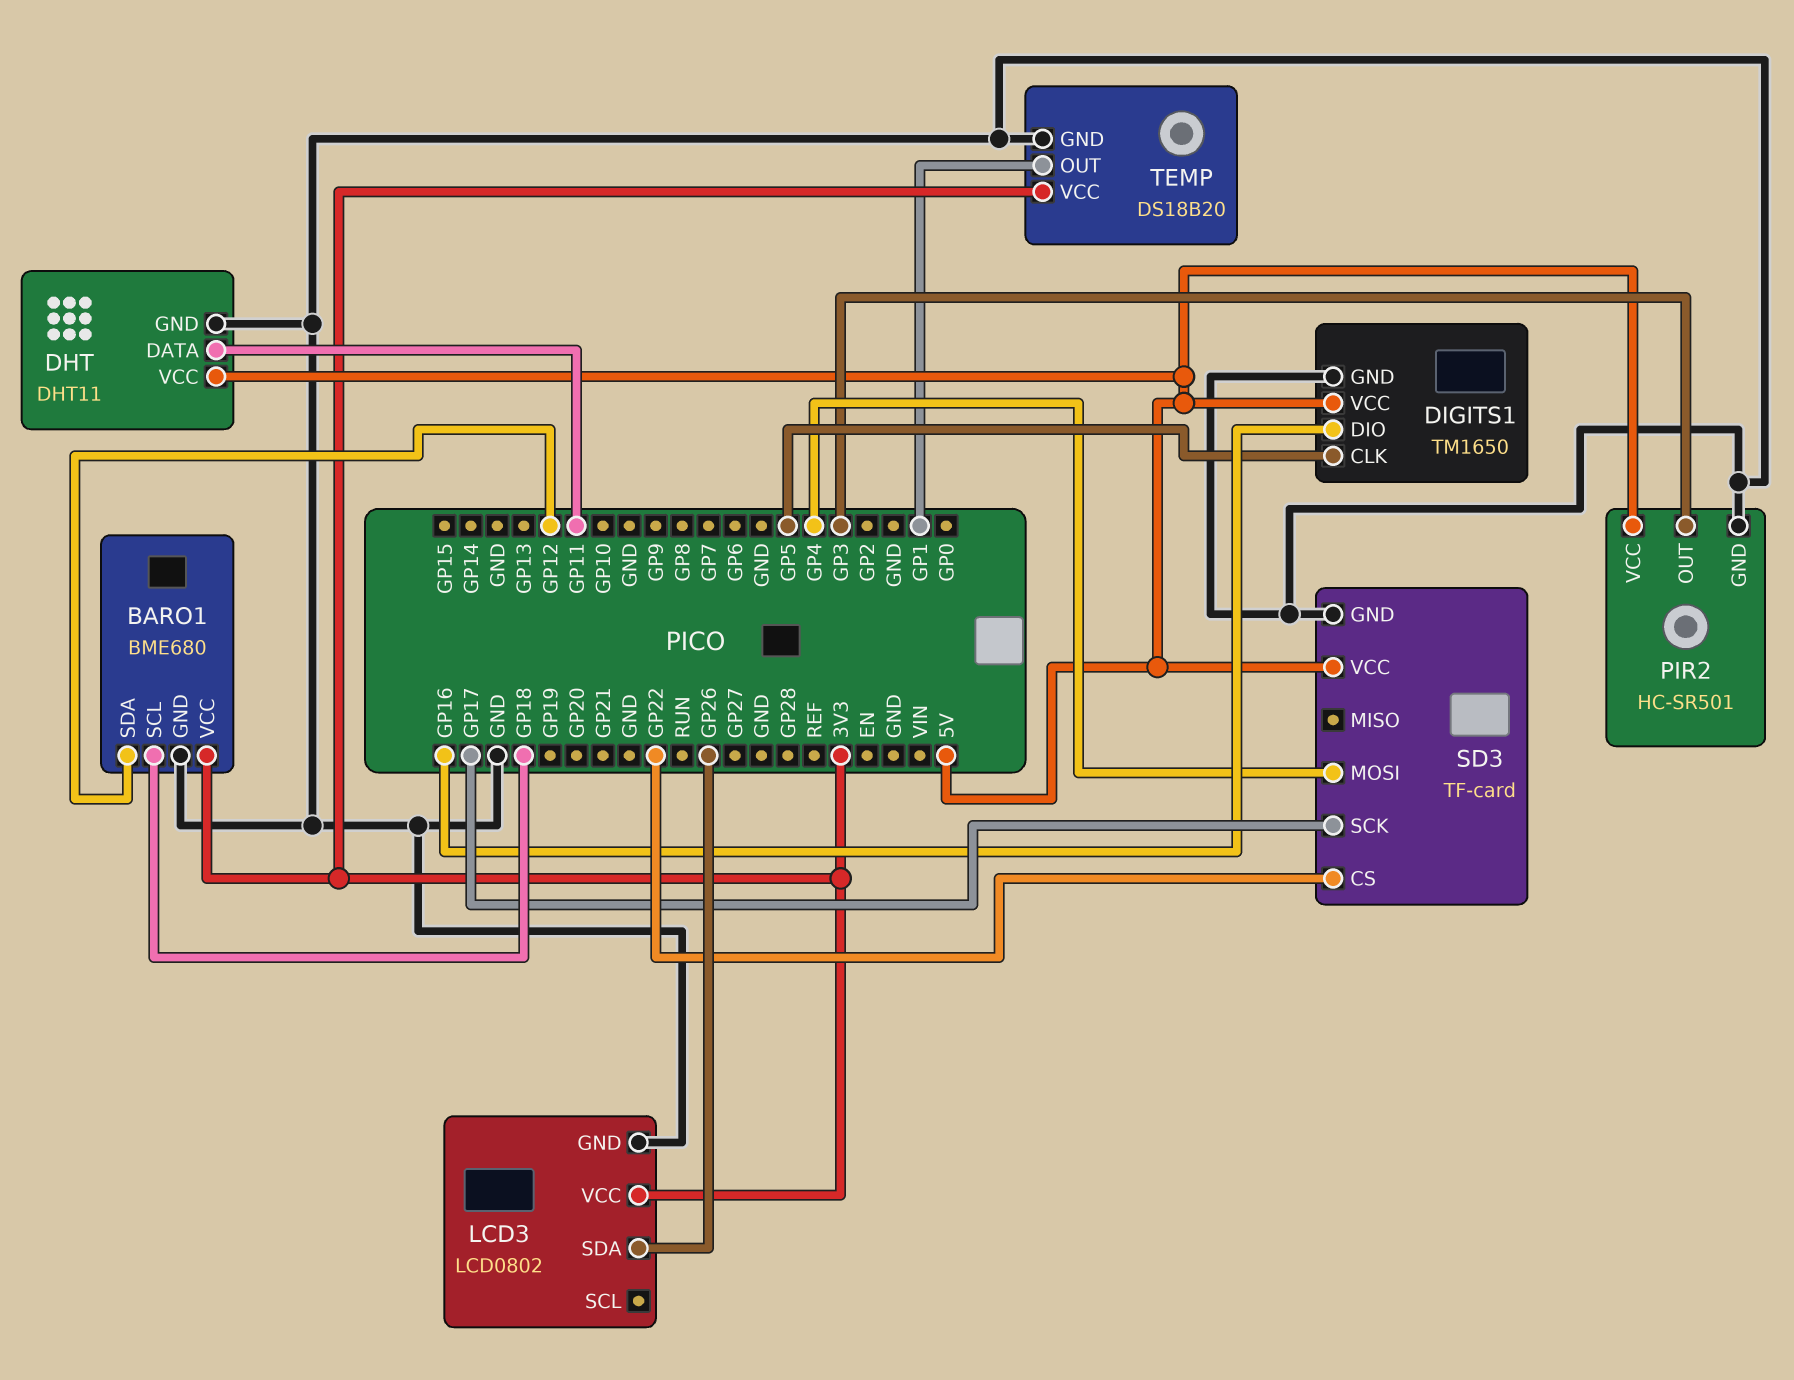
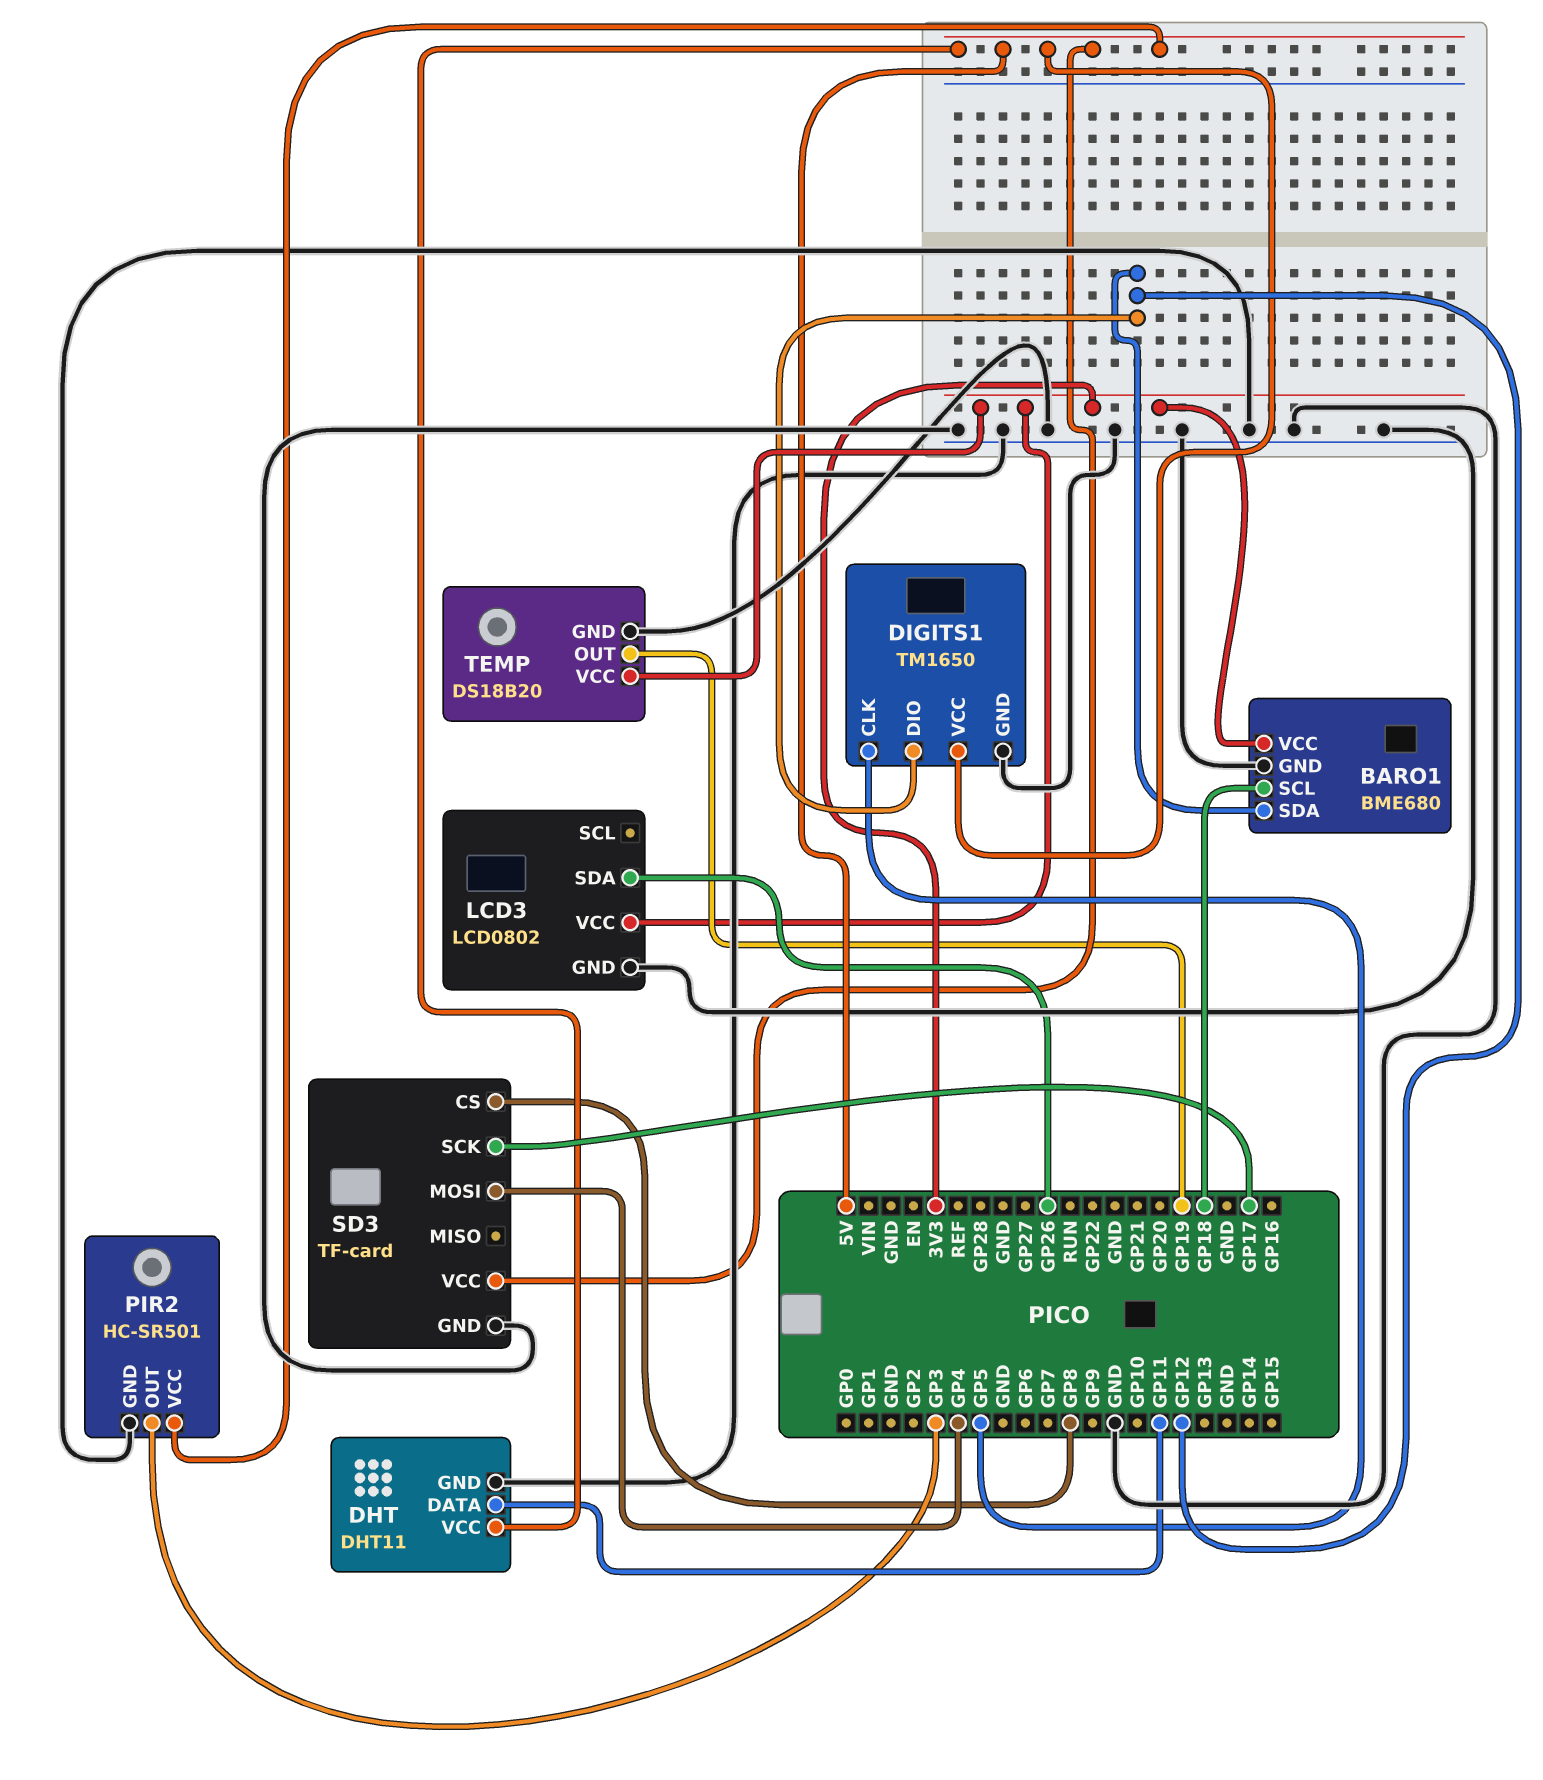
DIGITS1 pin DIO: GP16 -> GP12
SD3 pin CS: GP22 -> GP8
TEMP pin OUT: GP1 -> GP19

